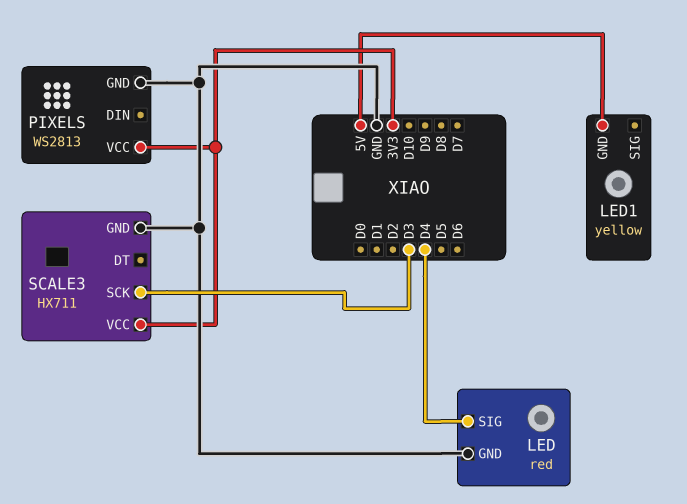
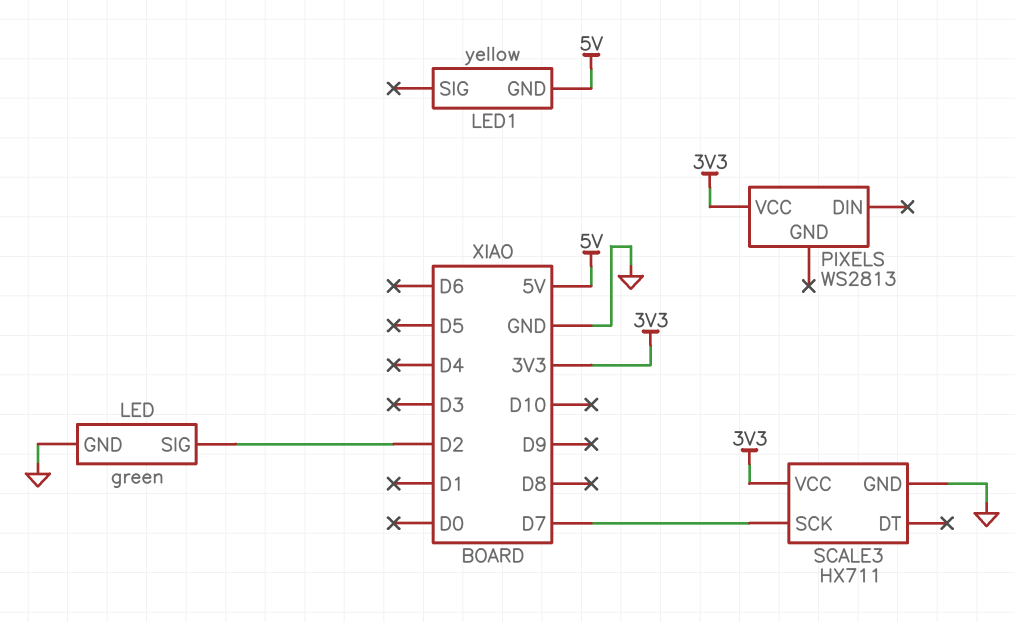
LED: red -> green
LED pin SIG: D4 -> D2
PIXELS pin GND: GND -> none
SCALE3 pin SCK: D3 -> D7

